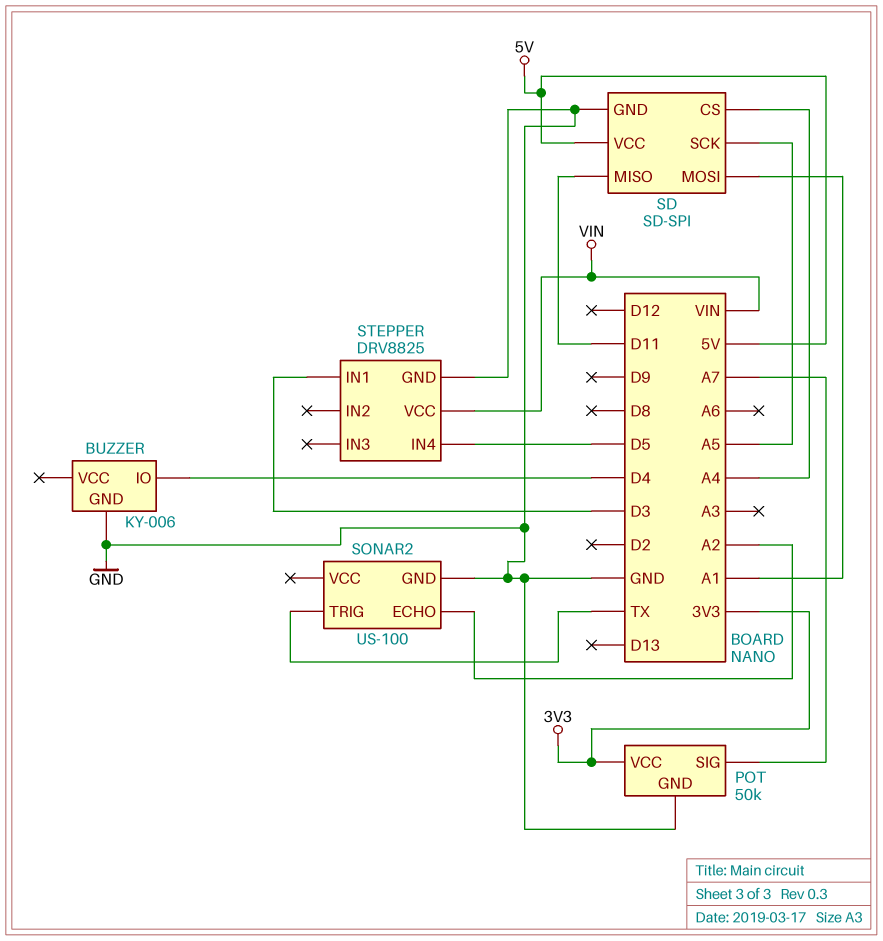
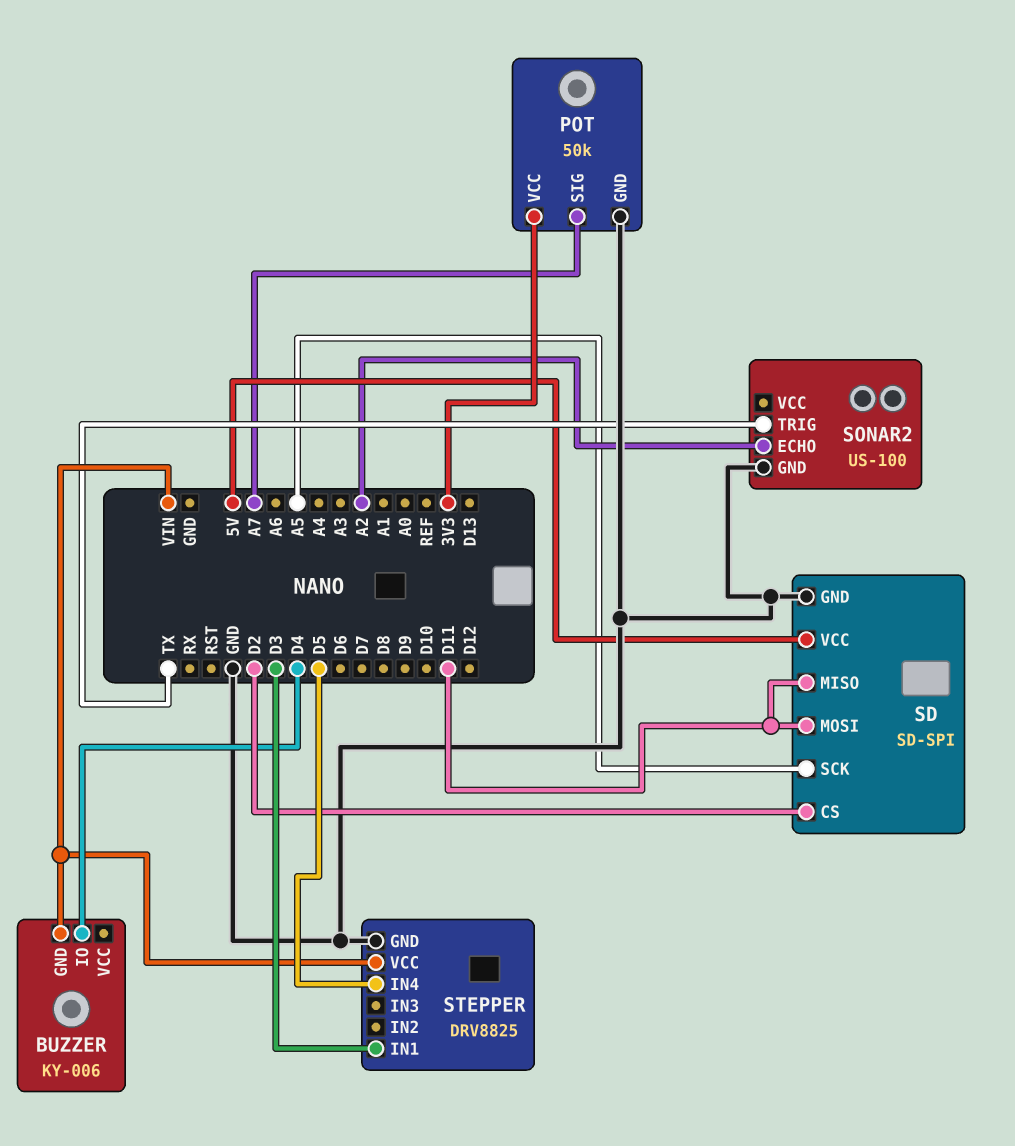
BUZZER pin GND: GND -> VIN
SD pin CS: A4 -> D2
SD pin MOSI: A1 -> D11

